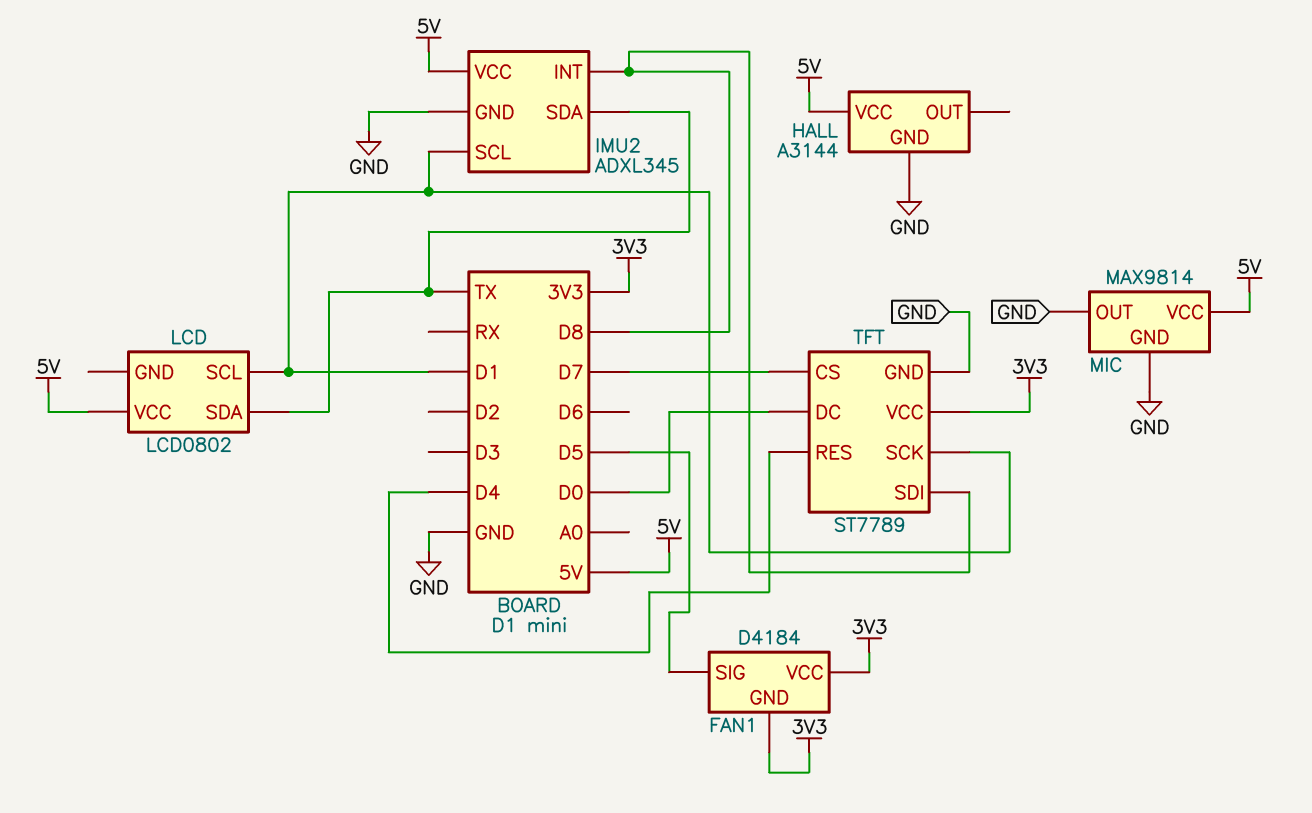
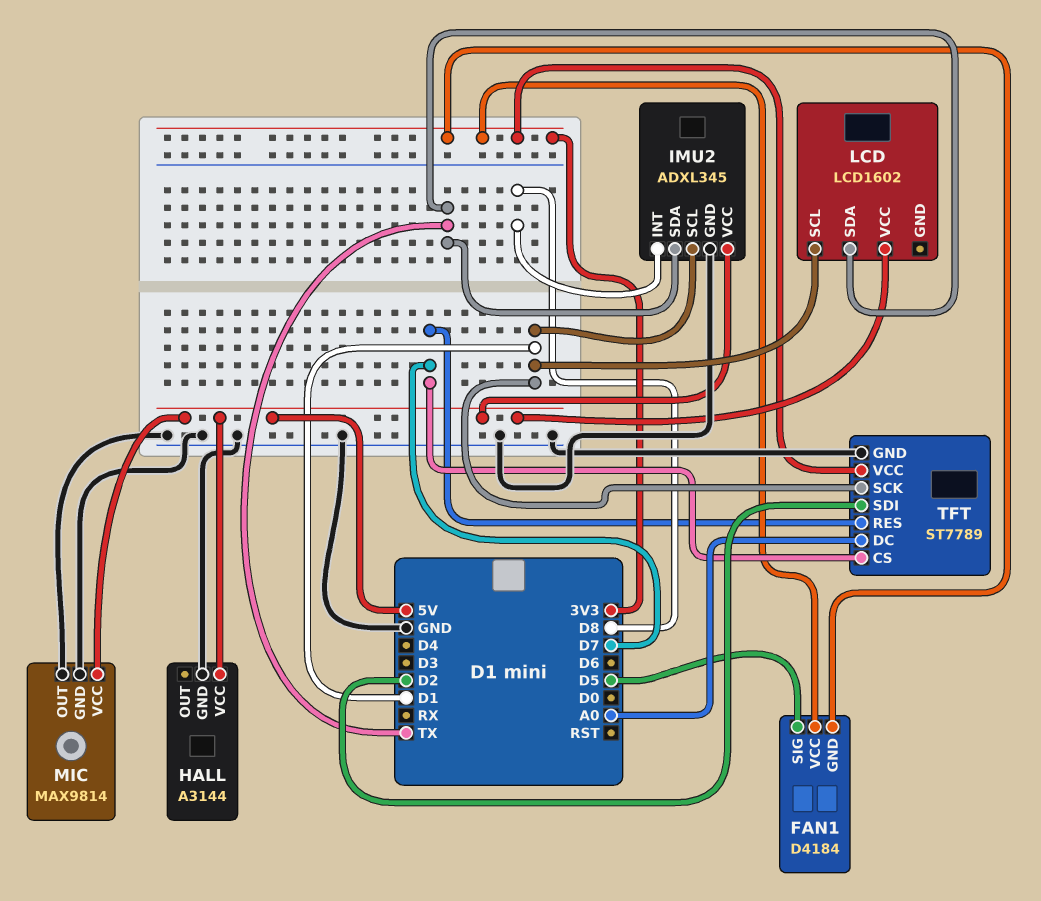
LCD: LCD0802 -> LCD1602
TFT pin DC: D0 -> A0
TFT pin RES: D4 -> D7
TFT pin SDI: D8 -> D2

